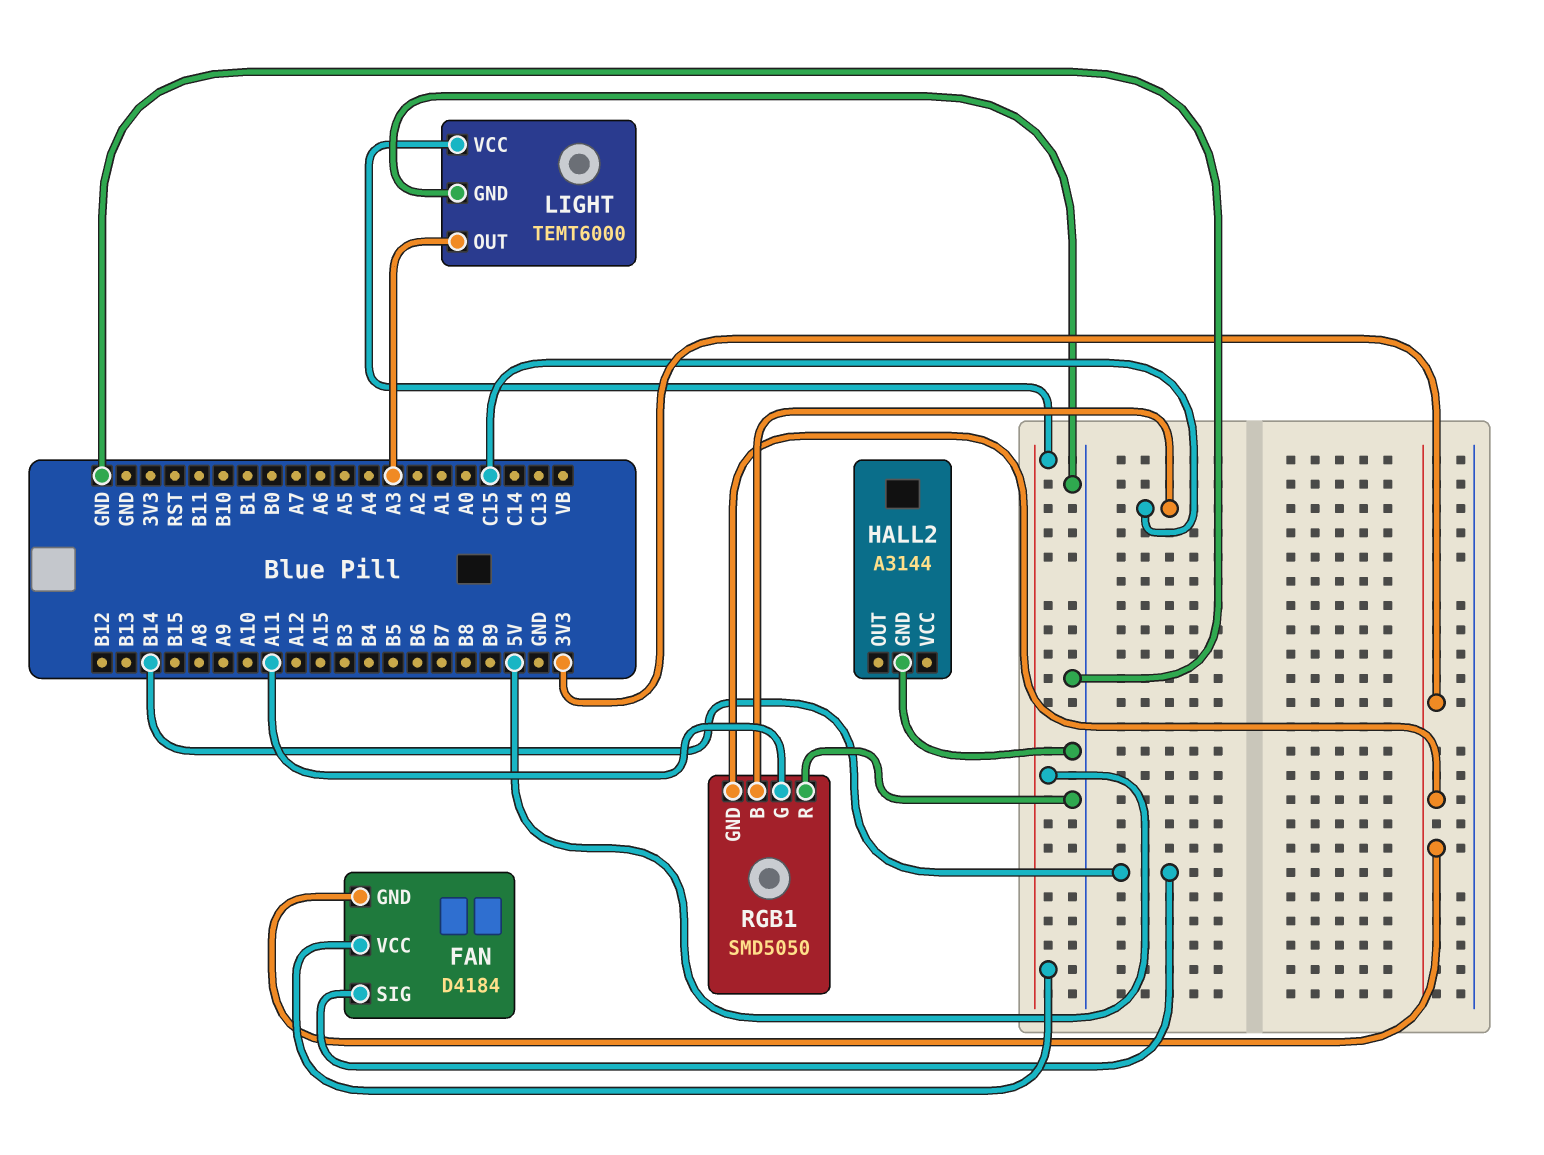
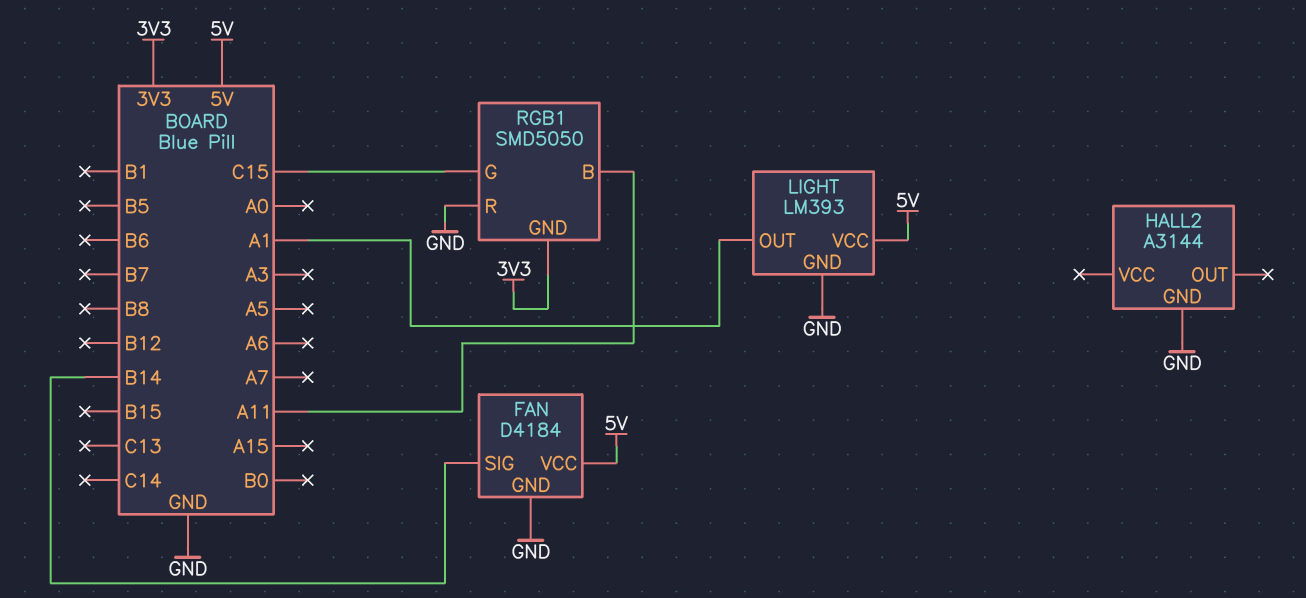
FAN pin GND: 3V3 -> GND
LIGHT: TEMT6000 -> LM393
LIGHT pin OUT: A3 -> A1
RGB1 pin B: C15 -> A11
RGB1 pin G: A11 -> C15

